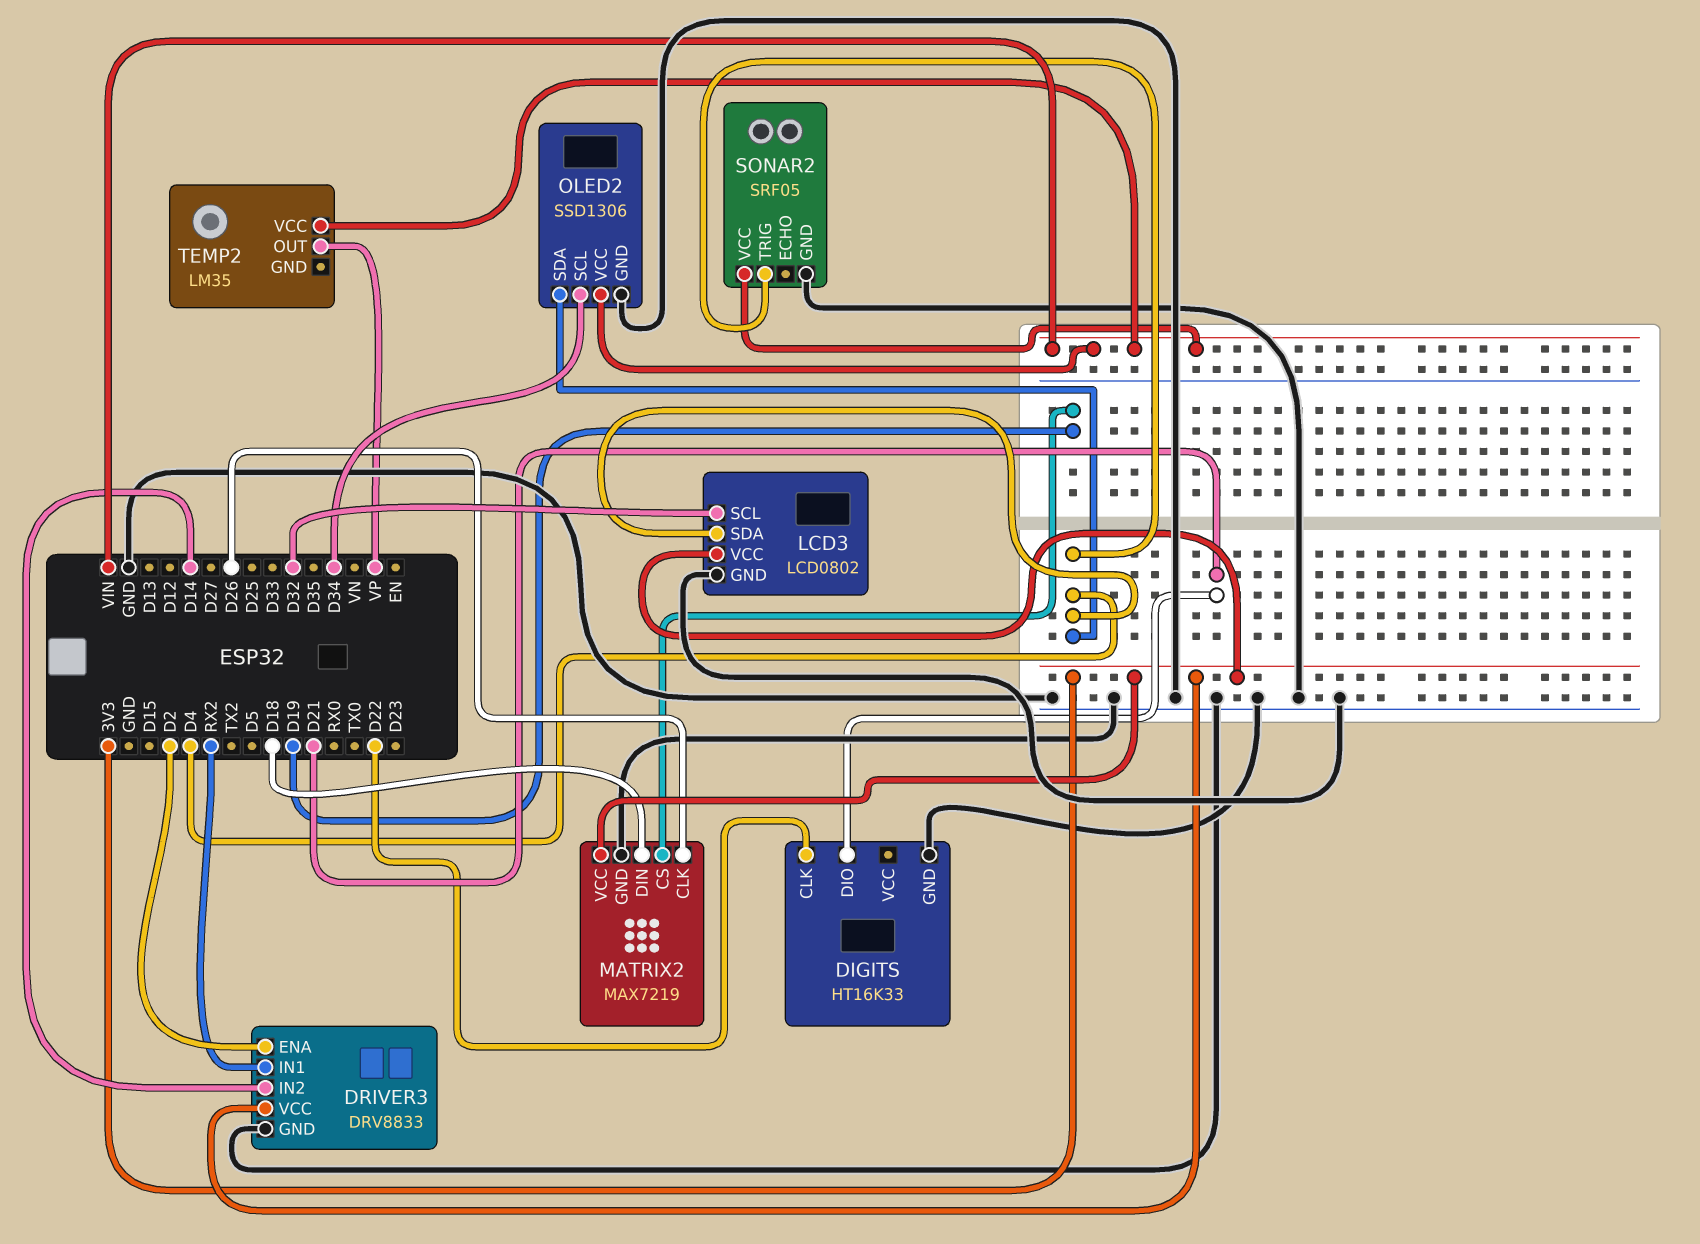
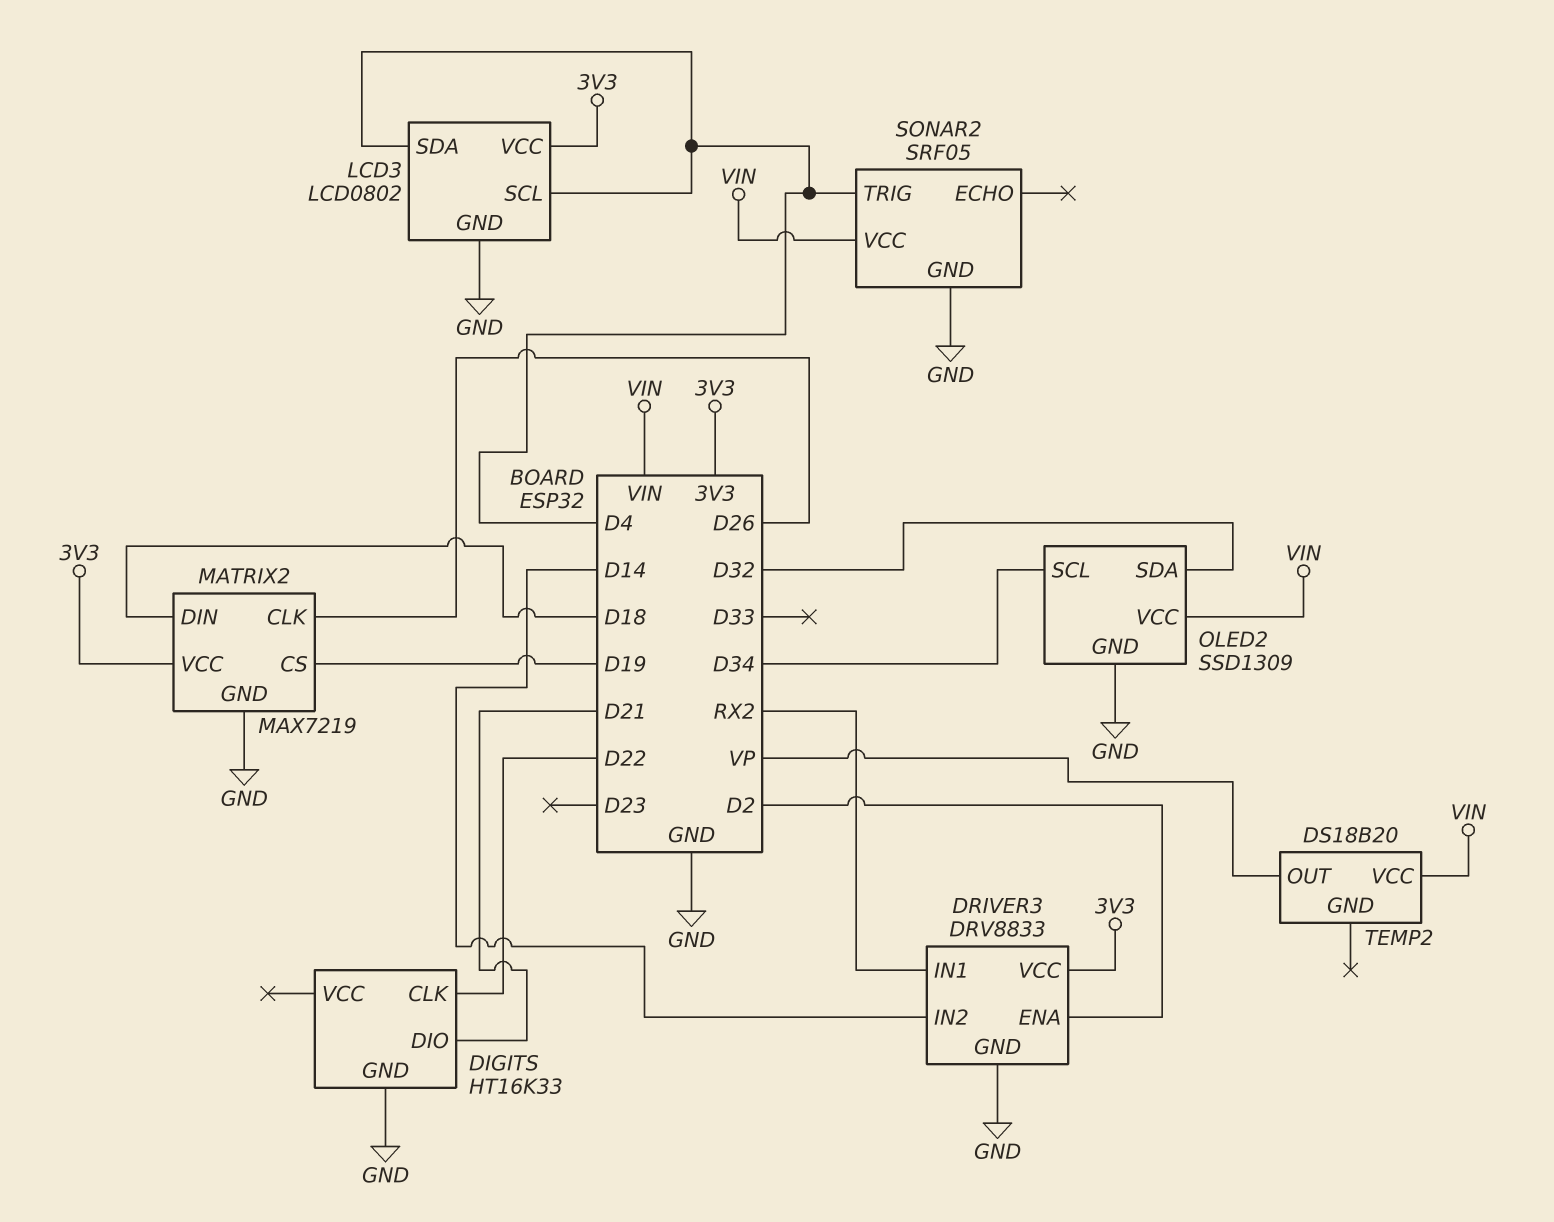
LCD3 pin SCL: D32 -> D4
OLED2: SSD1306 -> SSD1309
OLED2 pin SDA: D4 -> D32
TEMP2: LM35 -> DS18B20

